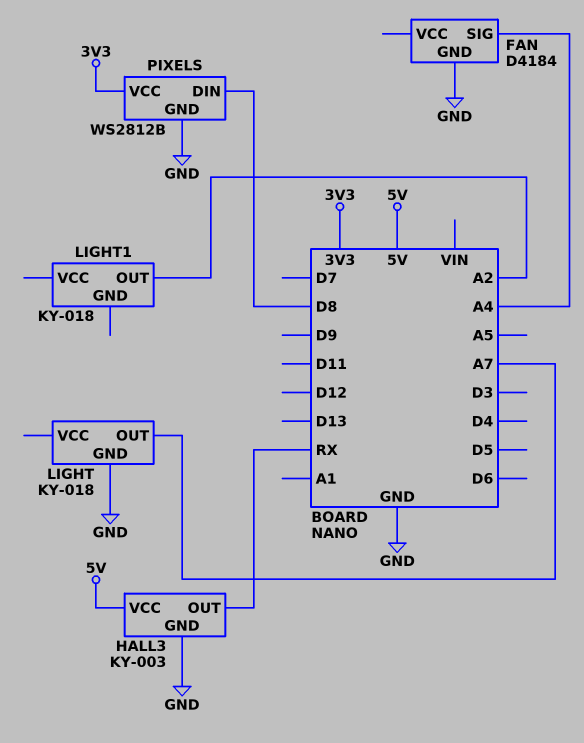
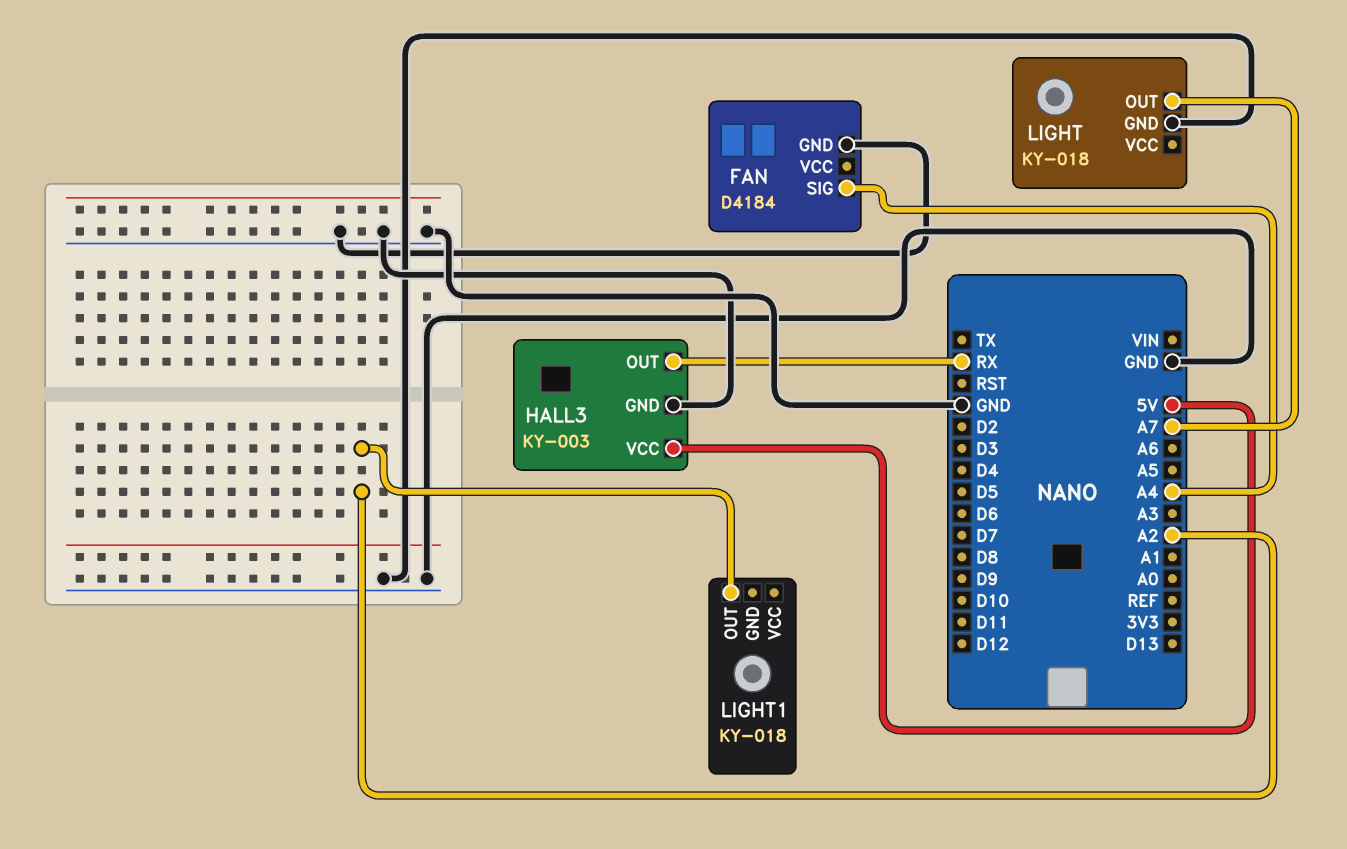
PIXELS: WS2812B -> none
PIXELS pin DIN: D8 -> none
PIXELS pin GND: GND -> none
PIXELS pin VCC: 3V3 -> none

